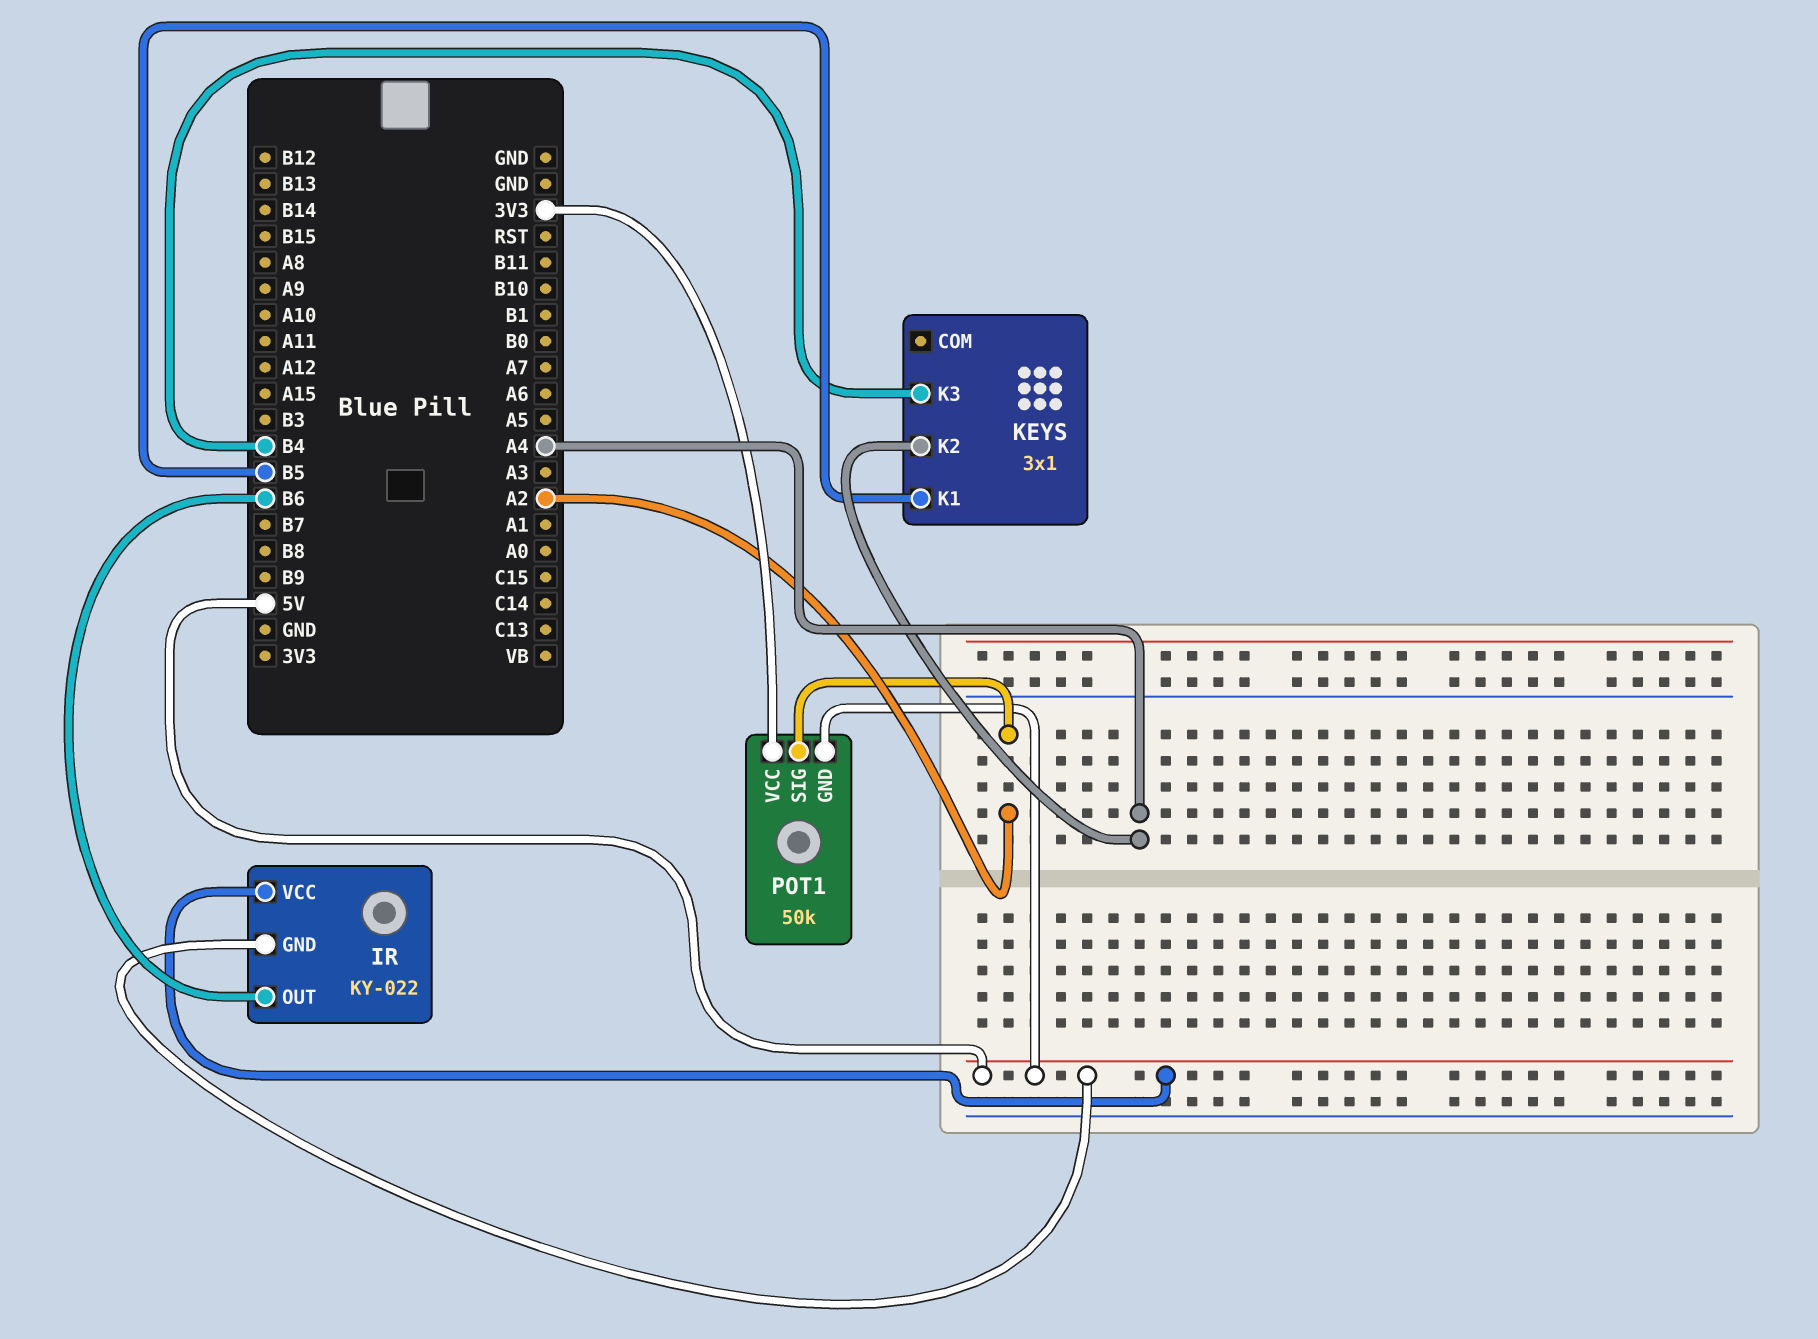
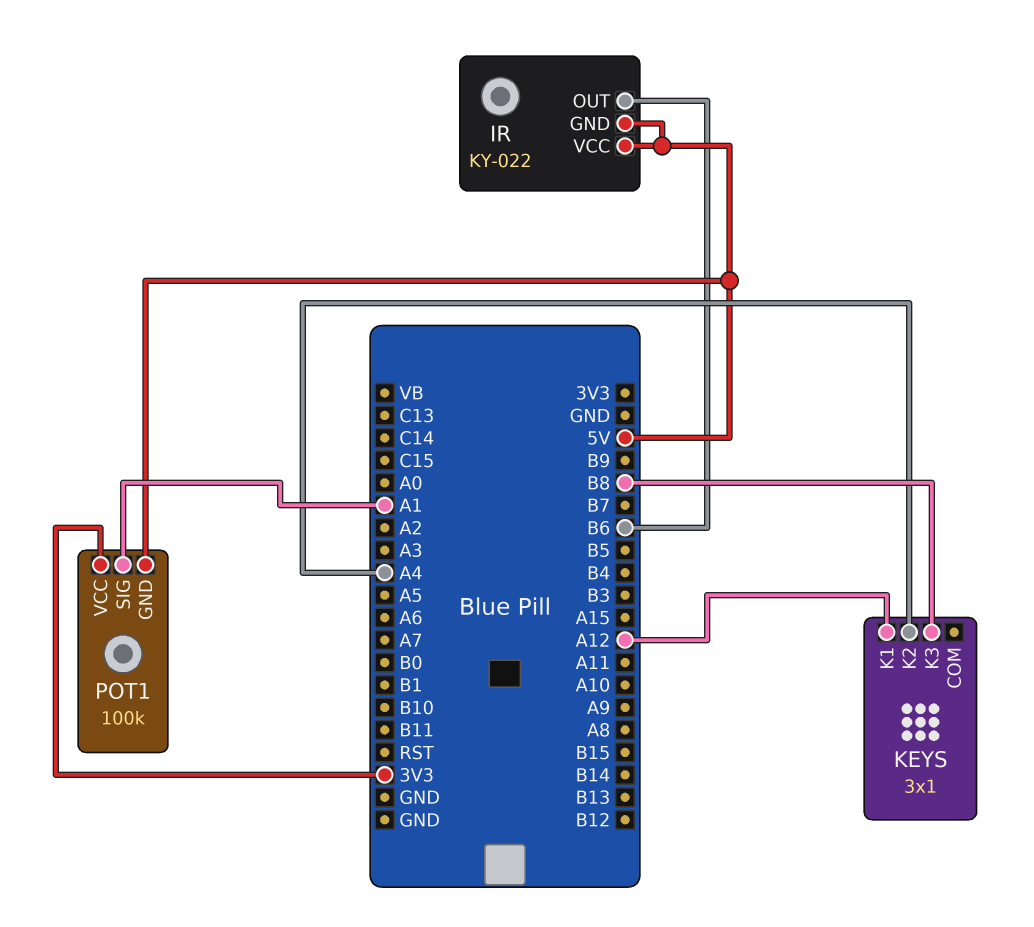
KEYS pin K1: B5 -> A12
KEYS pin K3: B4 -> B8
POT1: 50k -> 100k
POT1 pin SIG: A2 -> A1

